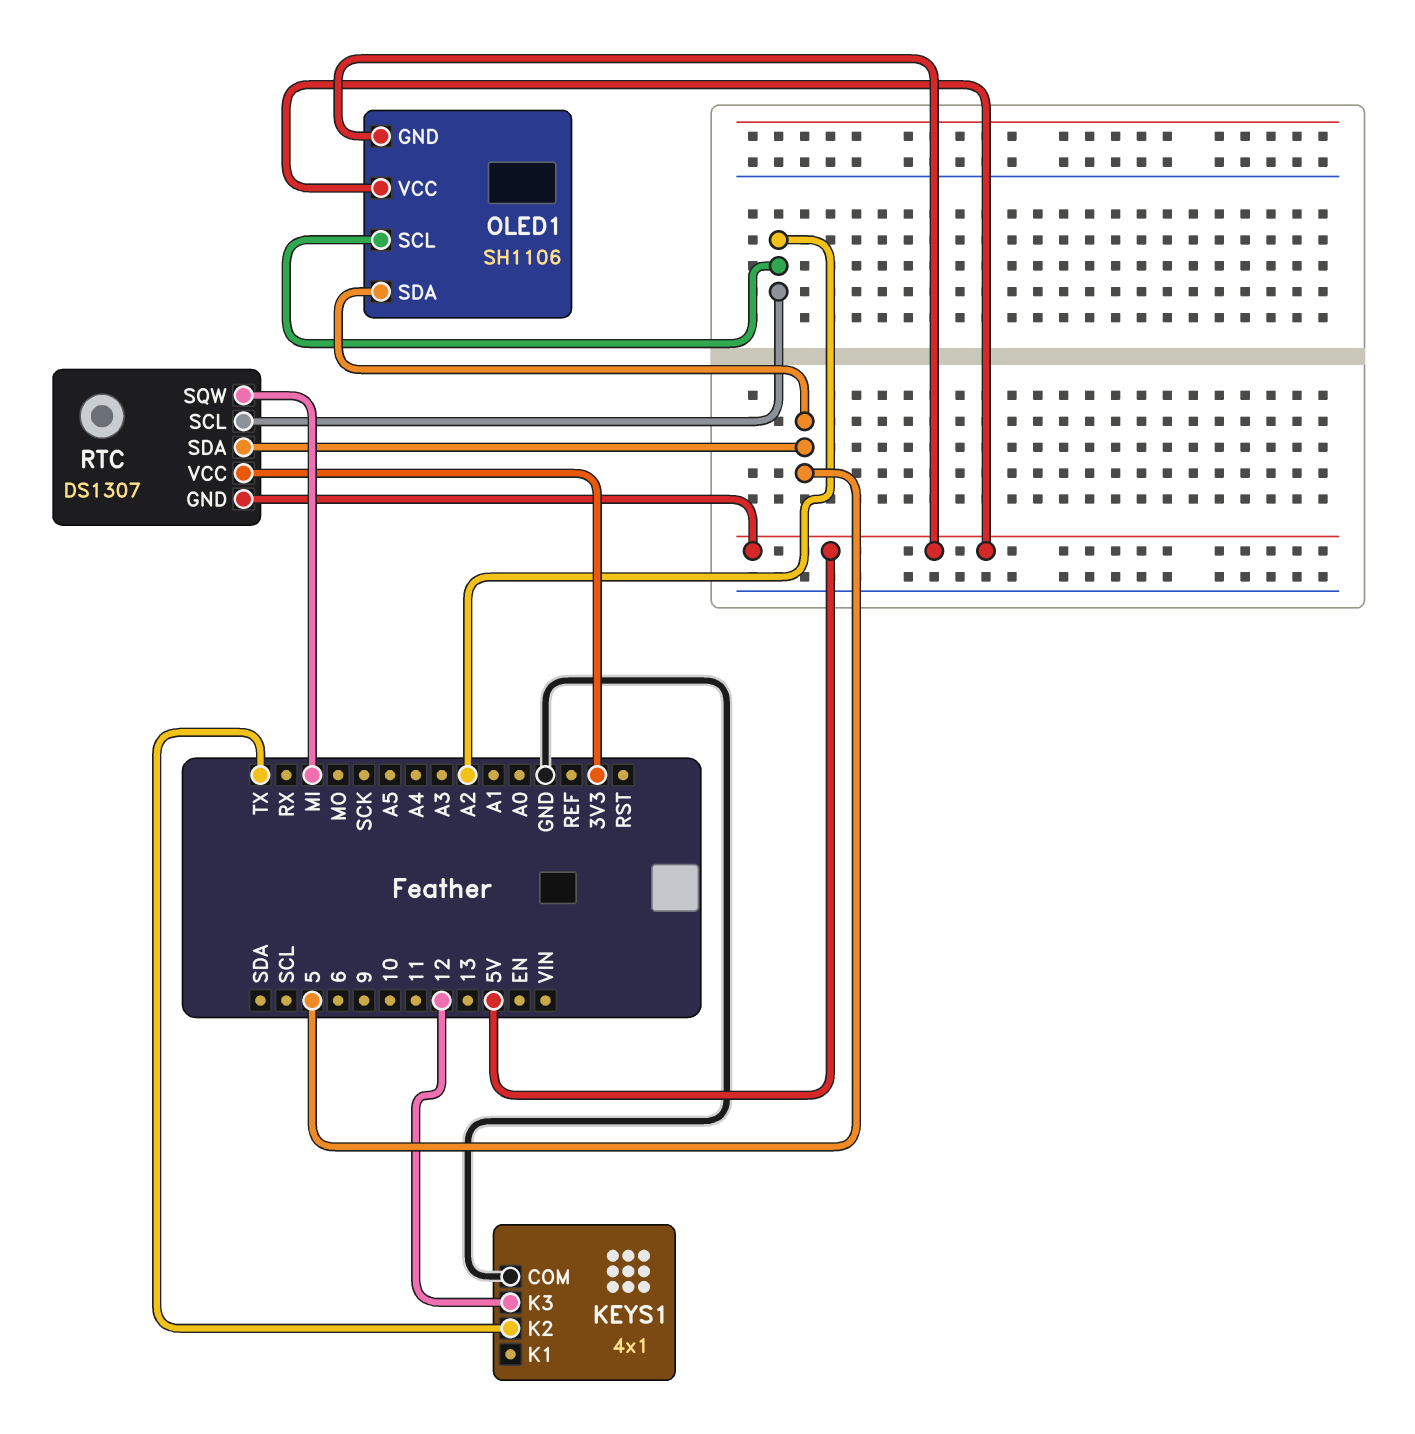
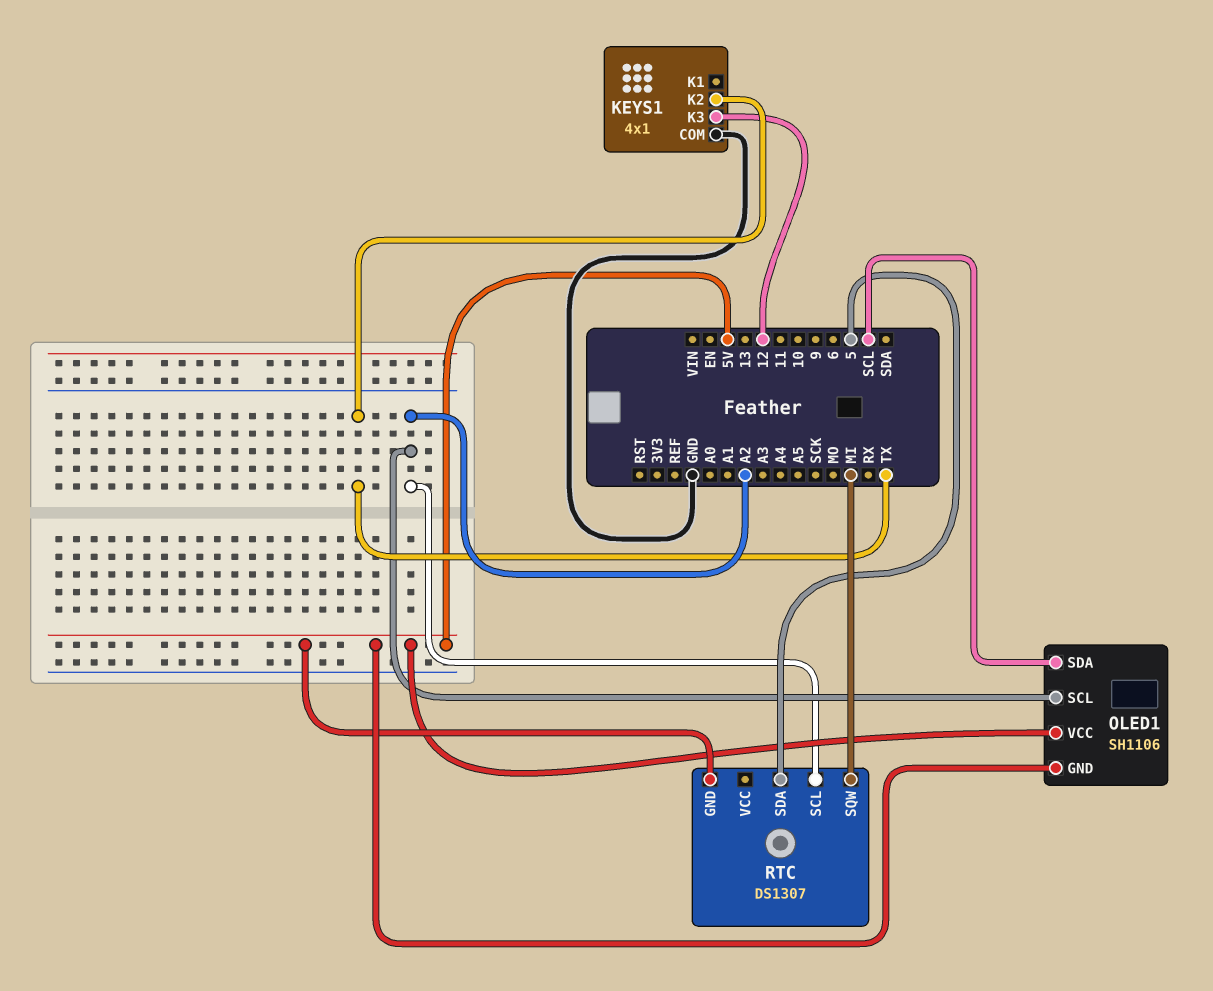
OLED1 pin SDA: 5 -> SCL
RTC pin VCC: 3V3 -> none

